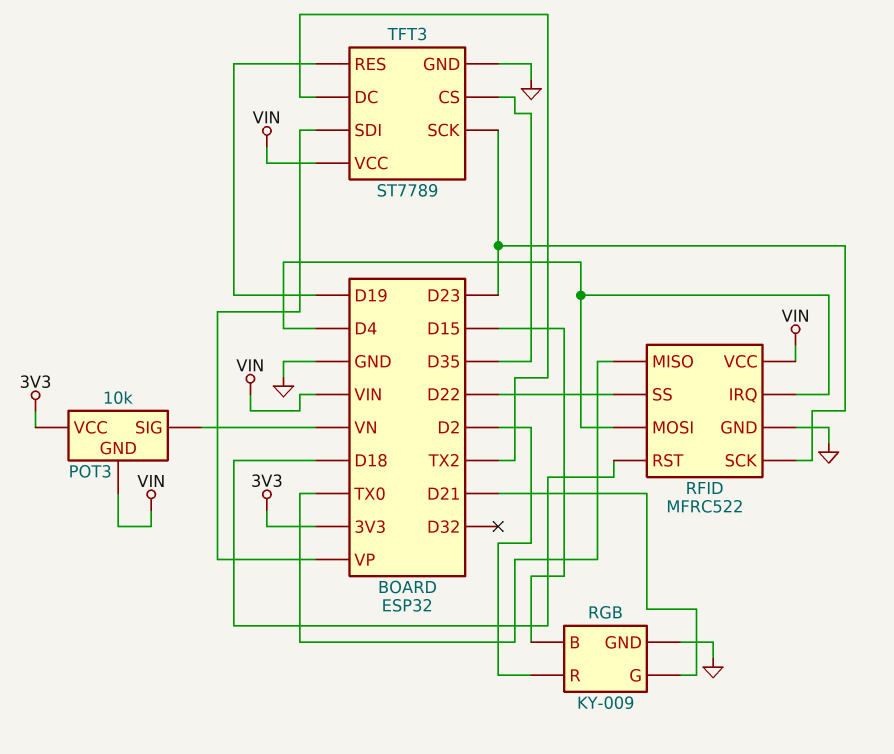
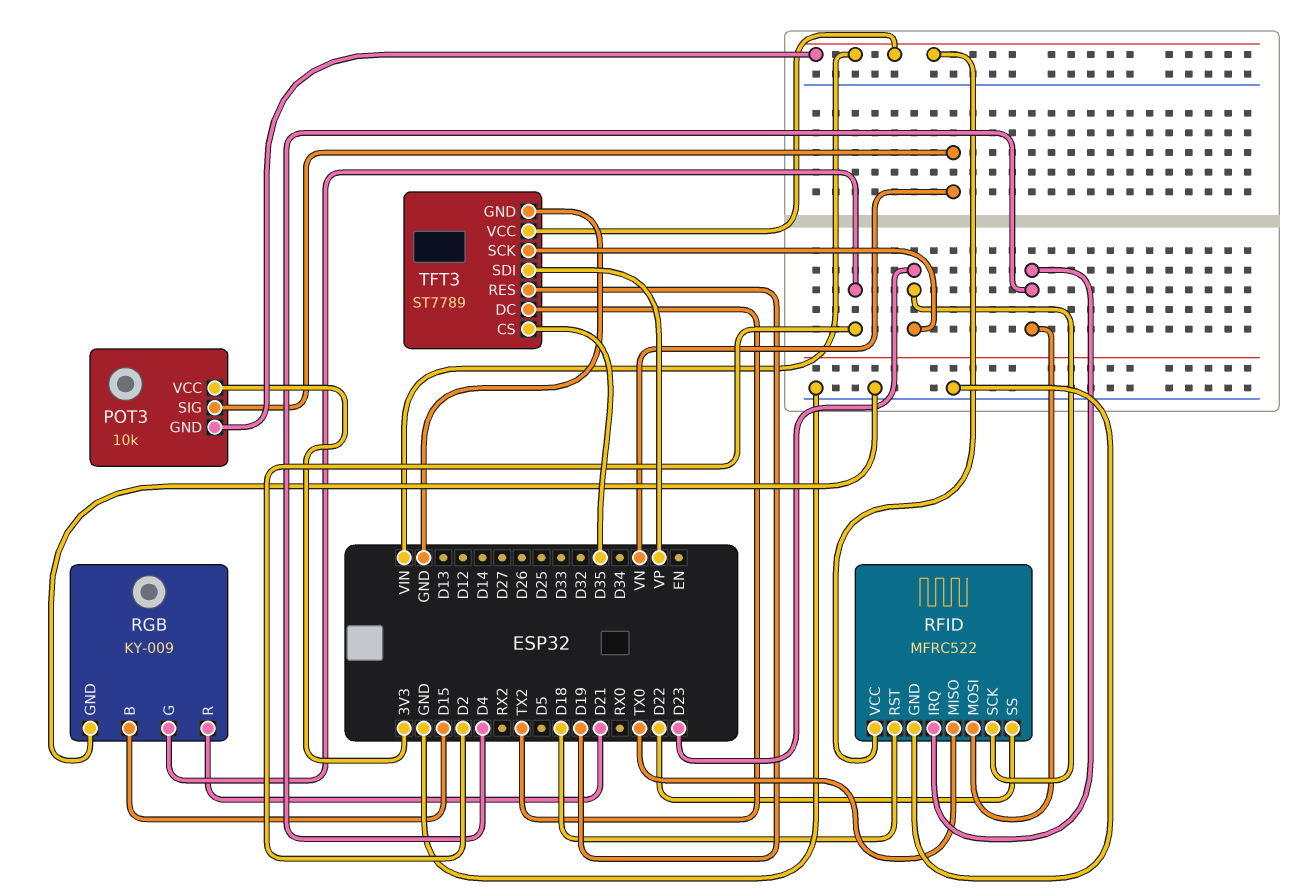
RGB pin G: D21 -> D2
RGB pin R: D2 -> D21

